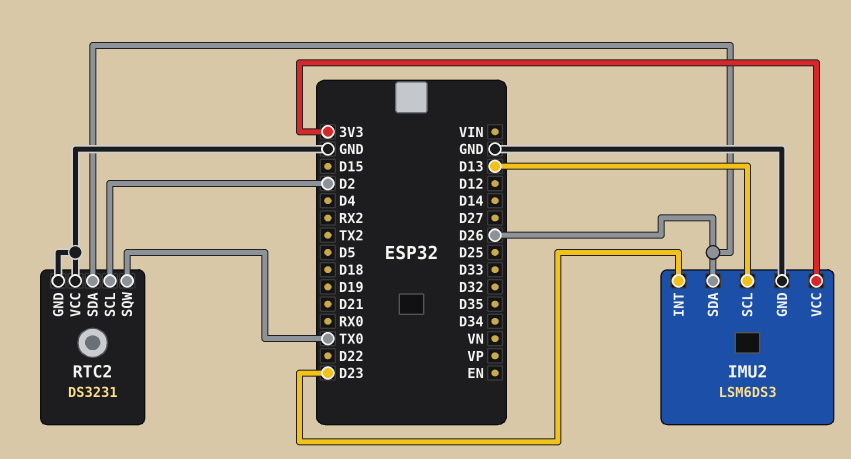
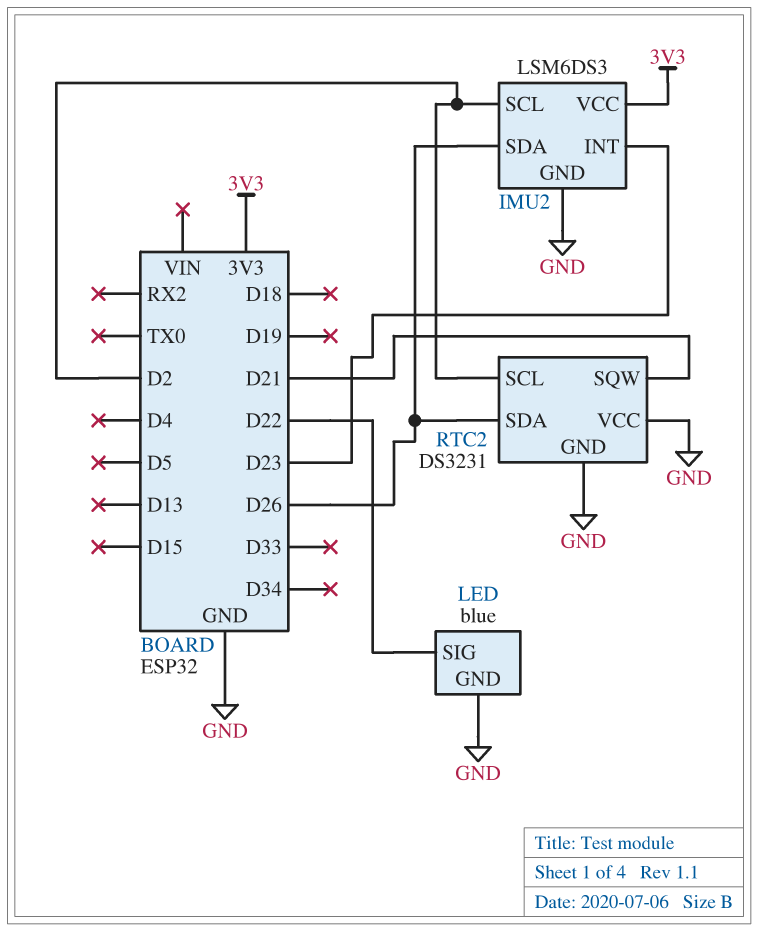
IMU2 pin SCL: D13 -> D2
LED: none -> blue
LED pin GND: none -> GND
LED pin SIG: none -> D22
RTC2 pin SQW: TX0 -> D21

